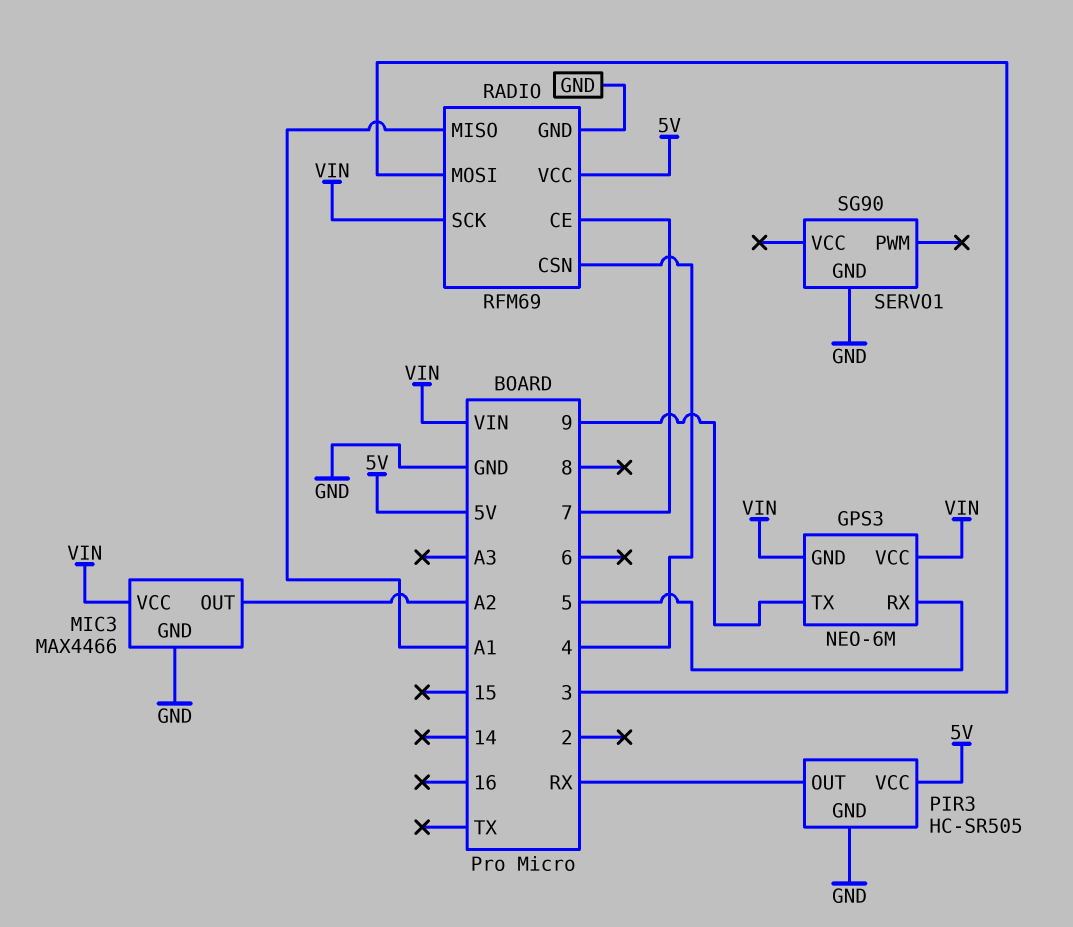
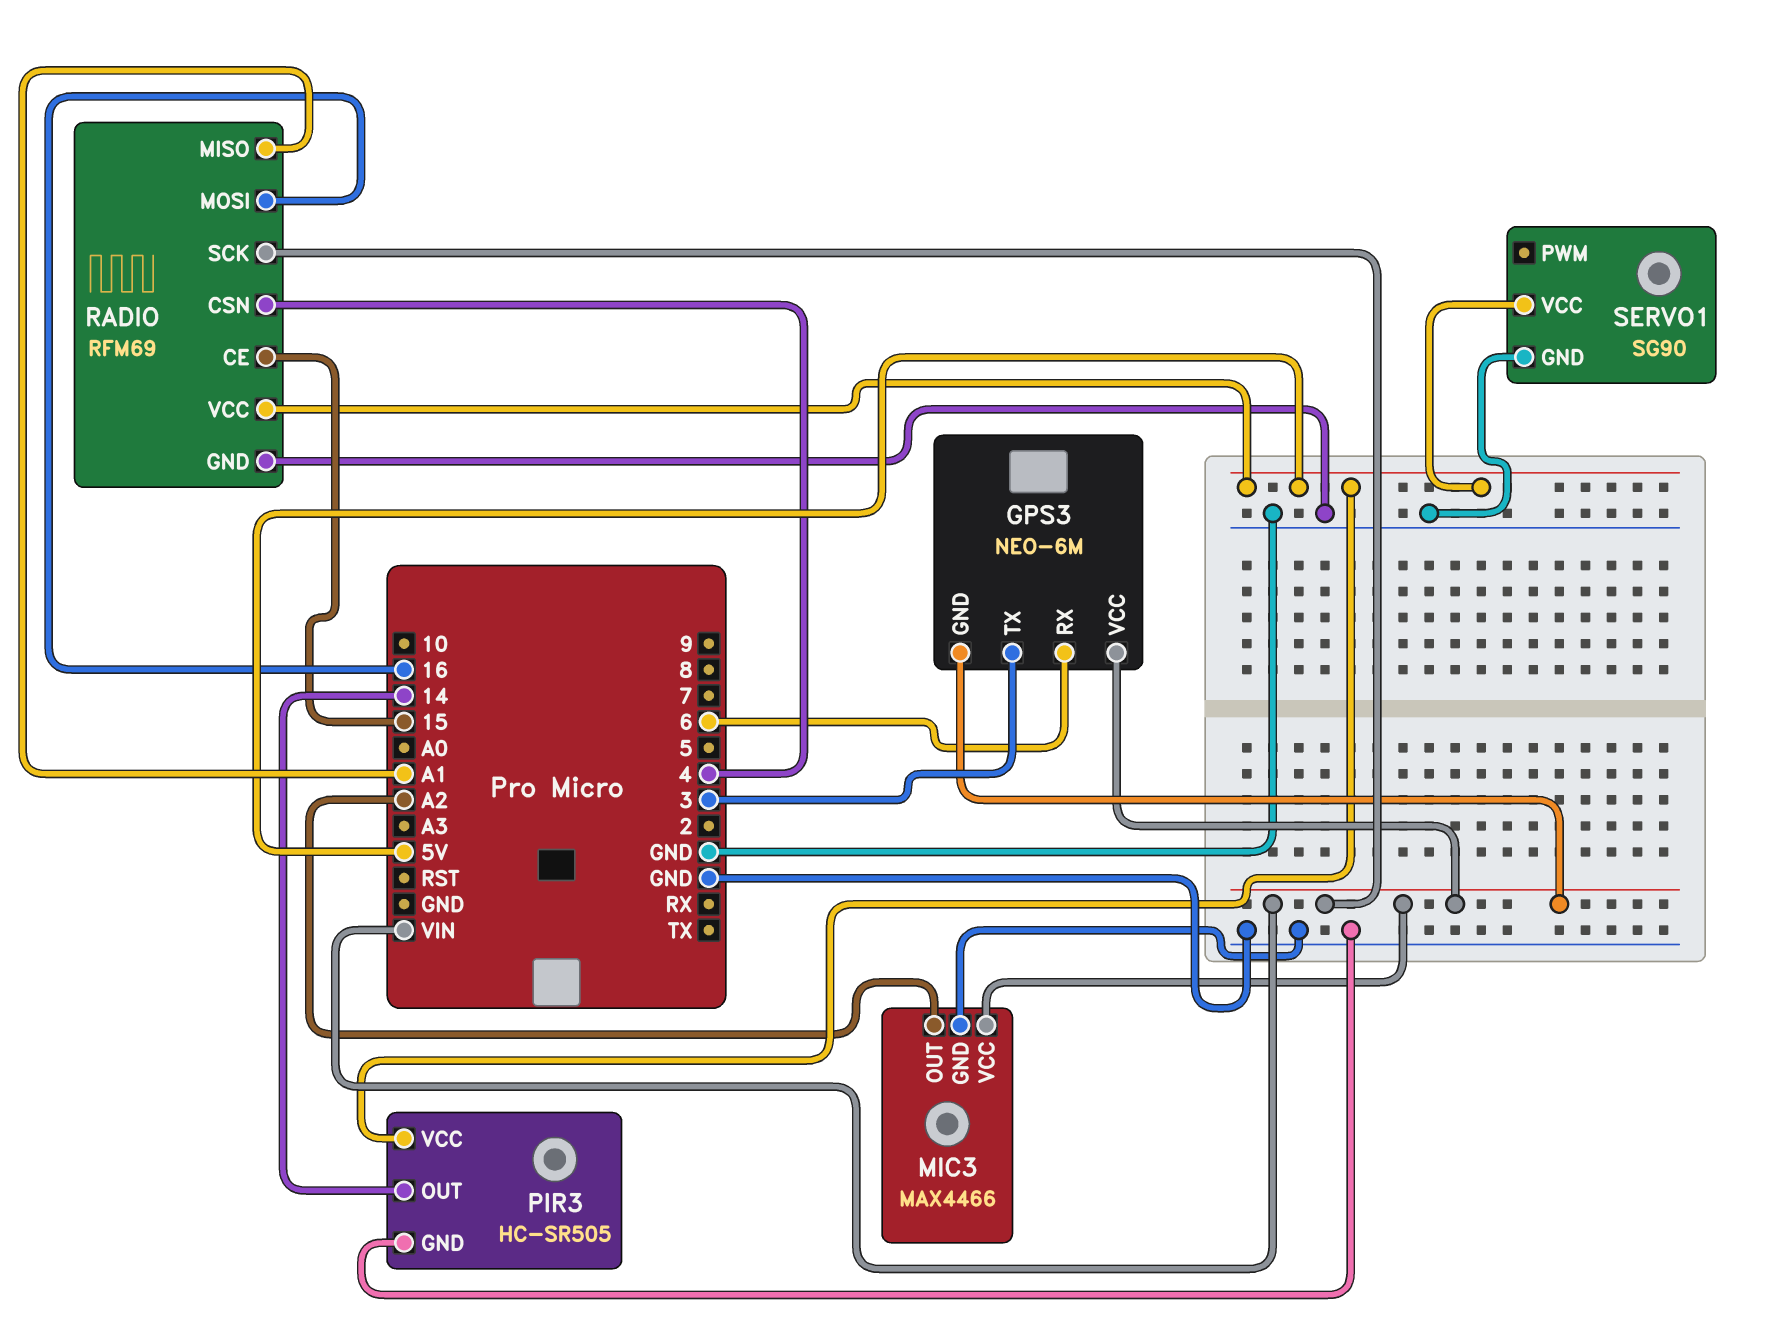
GPS3 pin RX: 5 -> 6
GPS3 pin TX: 9 -> 3
PIR3 pin OUT: RX -> 14
RADIO pin CE: 7 -> 15
RADIO pin MOSI: 3 -> 16
SERVO1 pin VCC: none -> 5V

